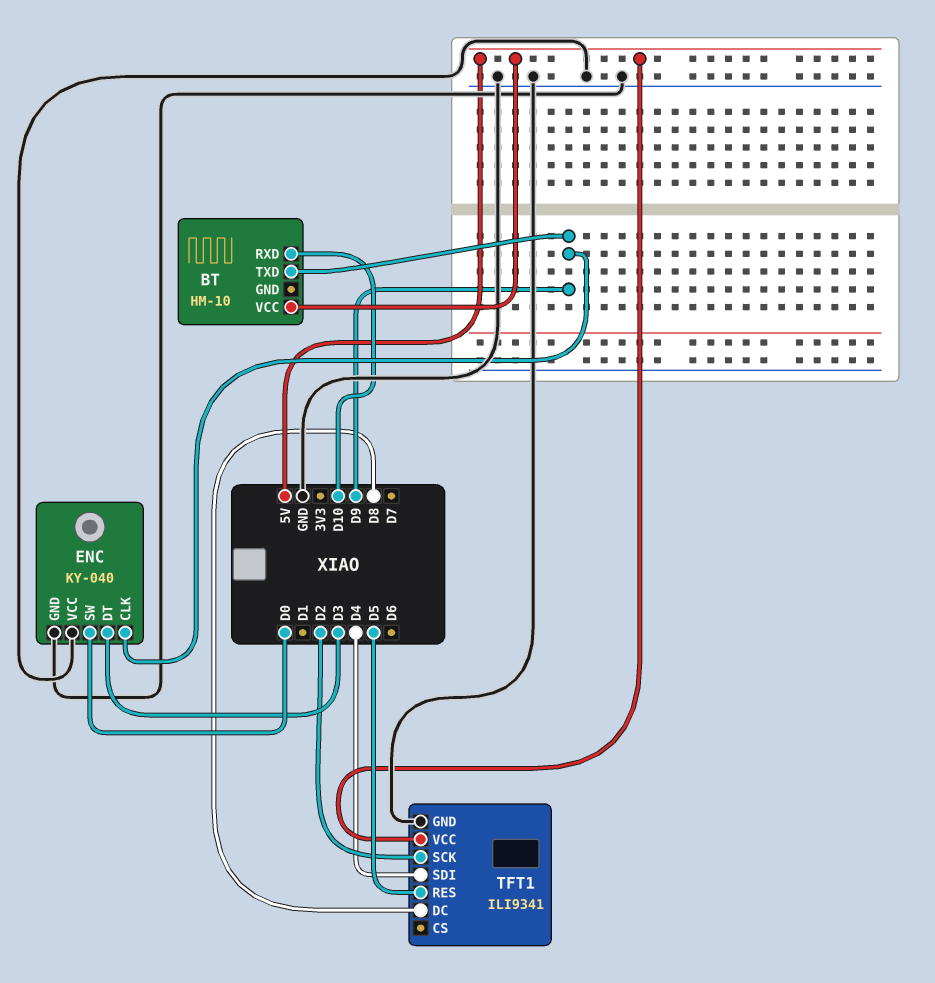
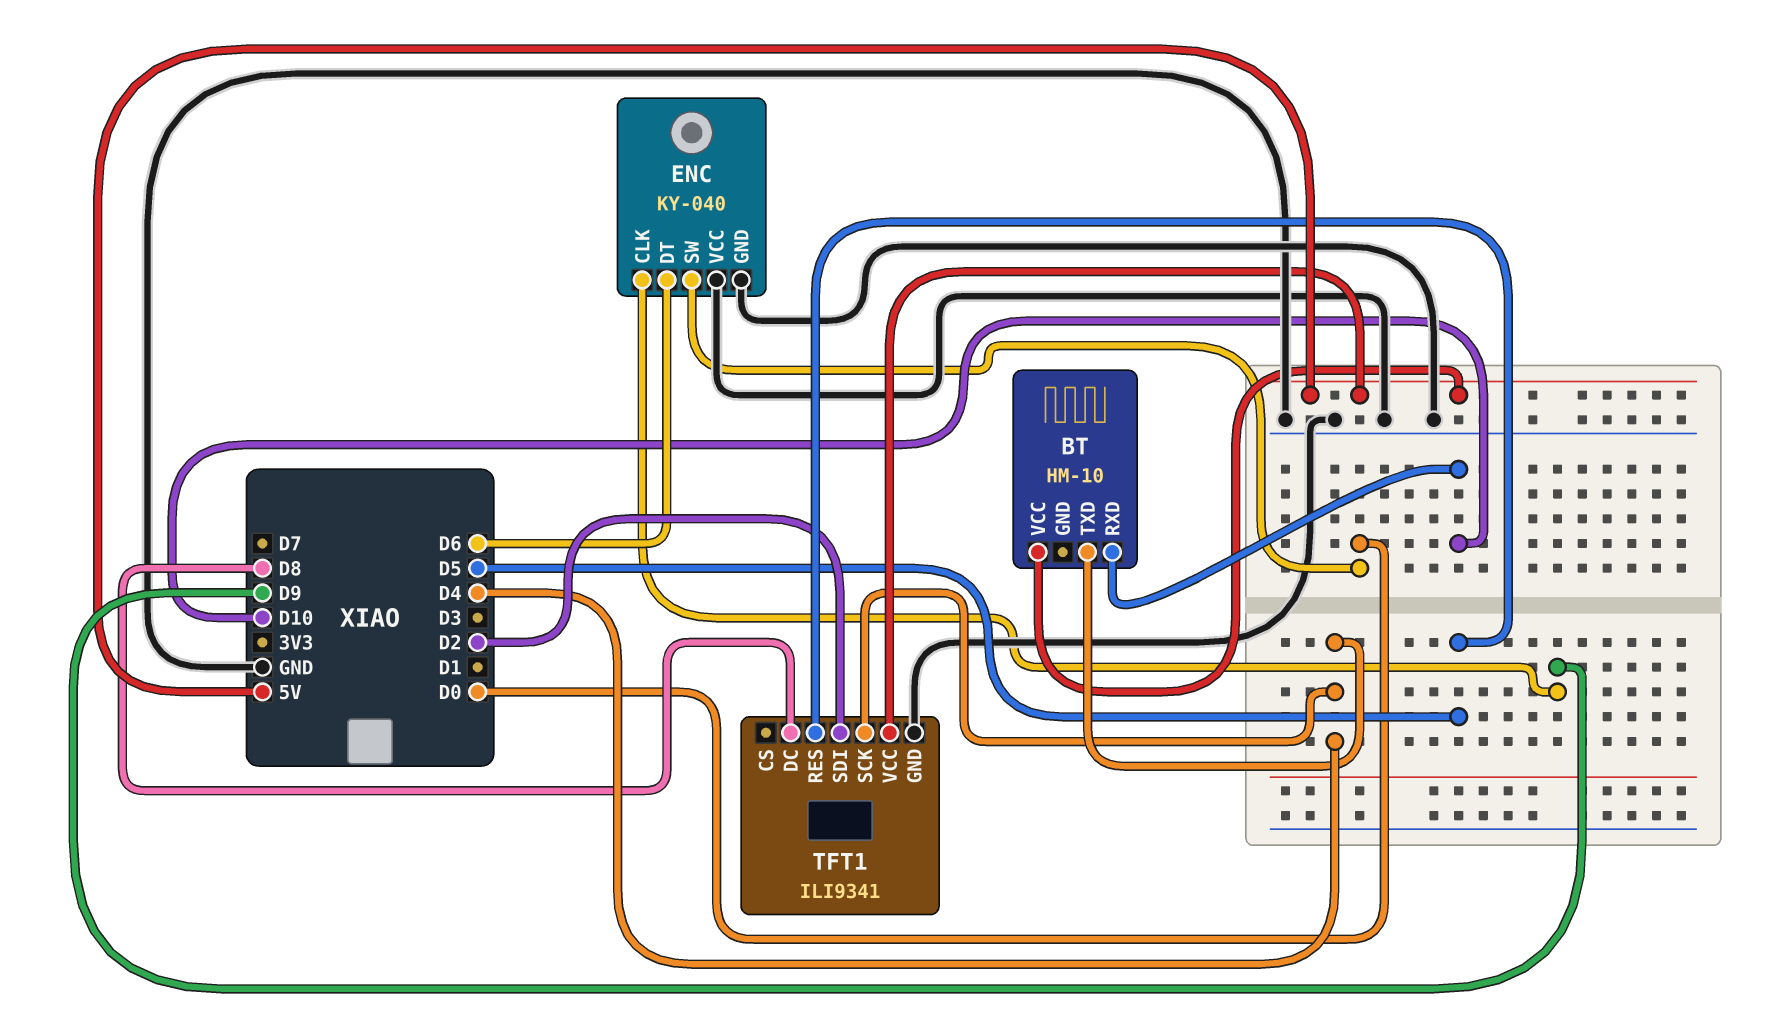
BT pin TXD: D9 -> D4
ENC pin DT: D3 -> D6
TFT1 pin SCK: D2 -> D4
TFT1 pin SDI: D4 -> D2

